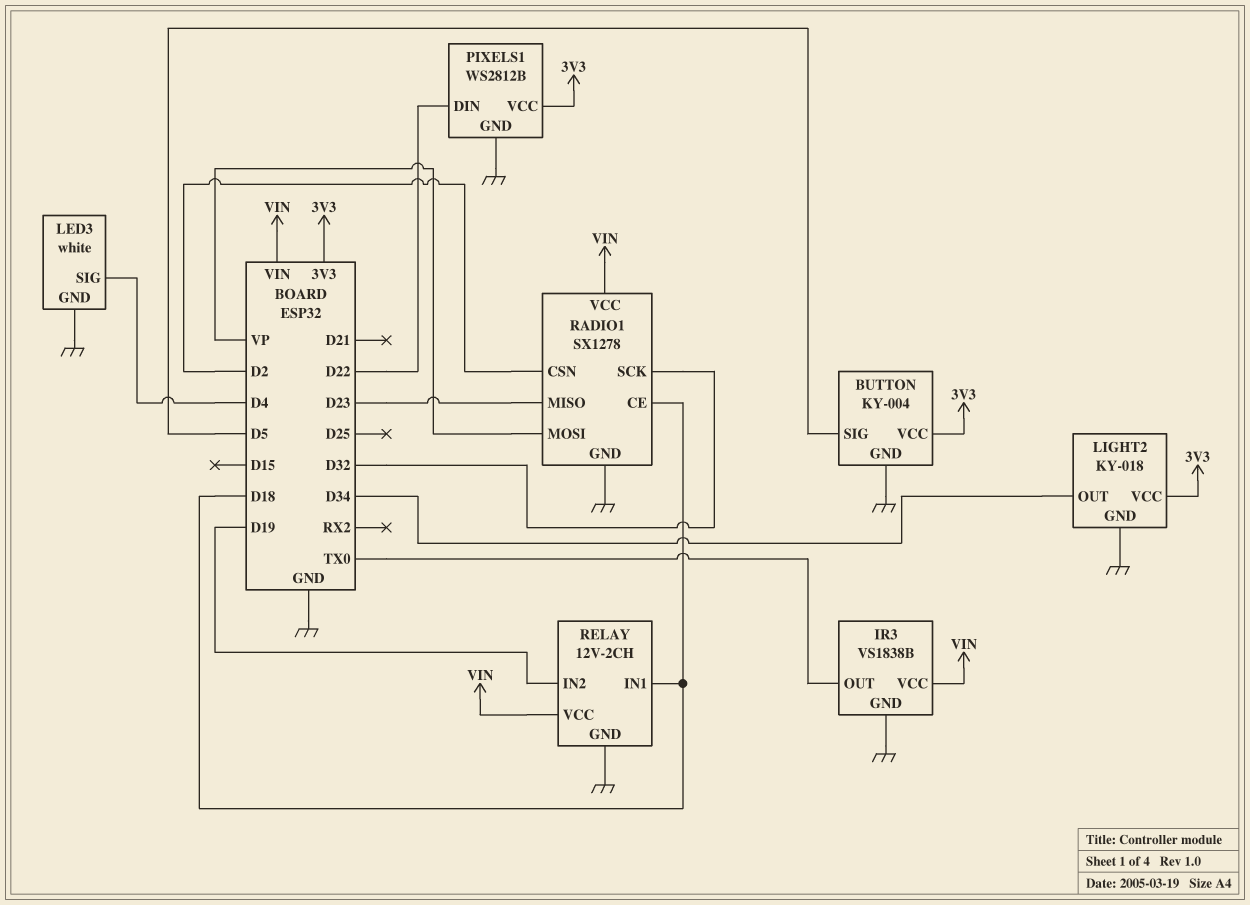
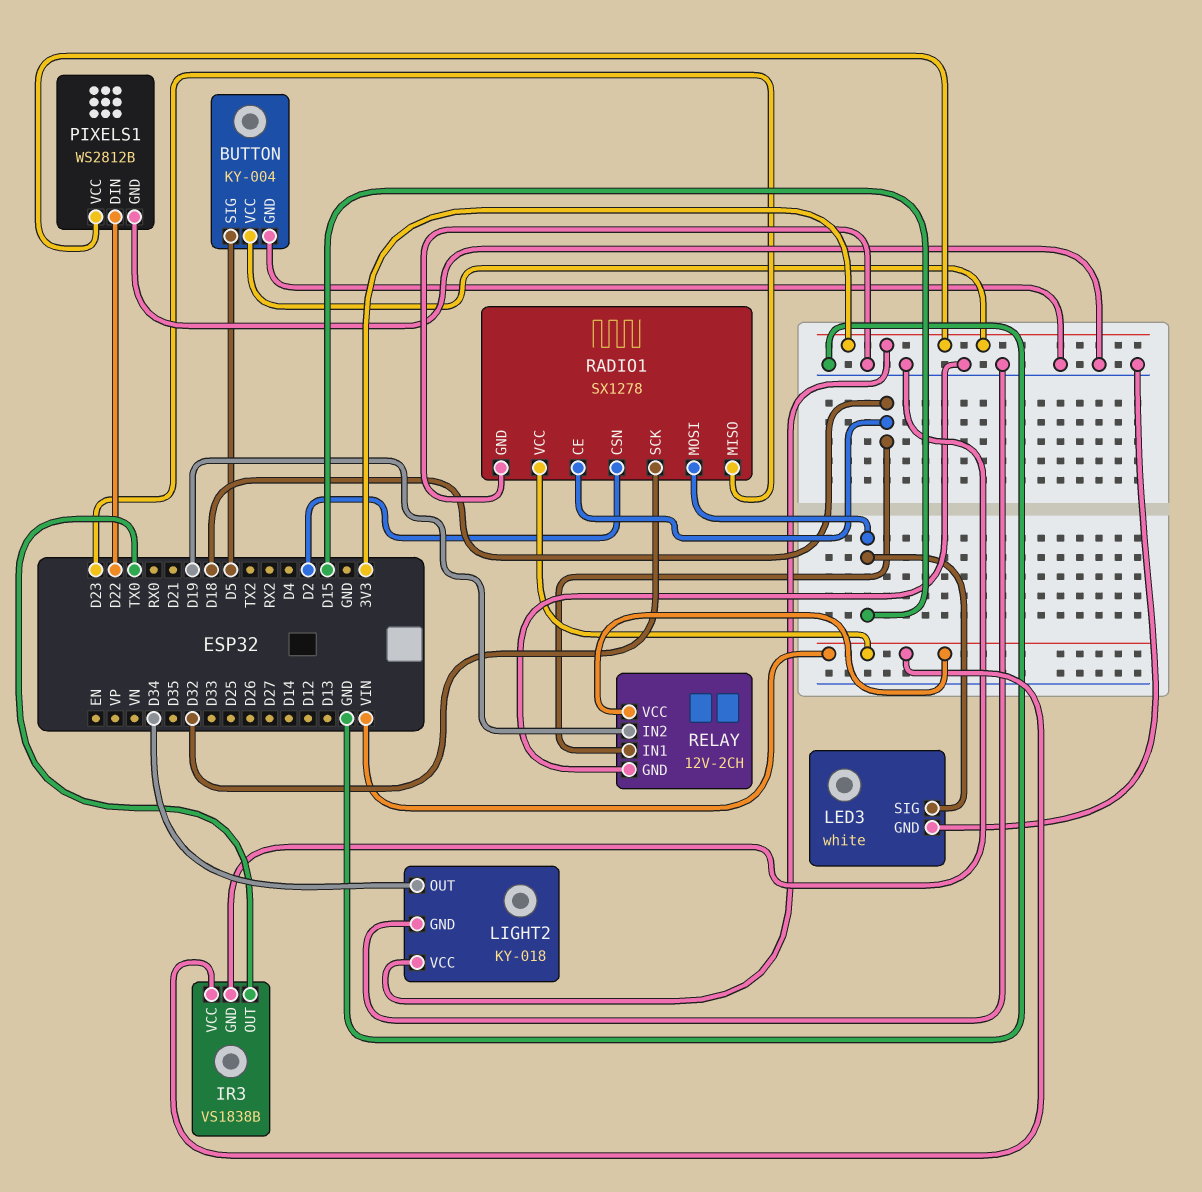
LED3 pin SIG: D4 -> D15
RADIO1 pin MOSI: VP -> D15

